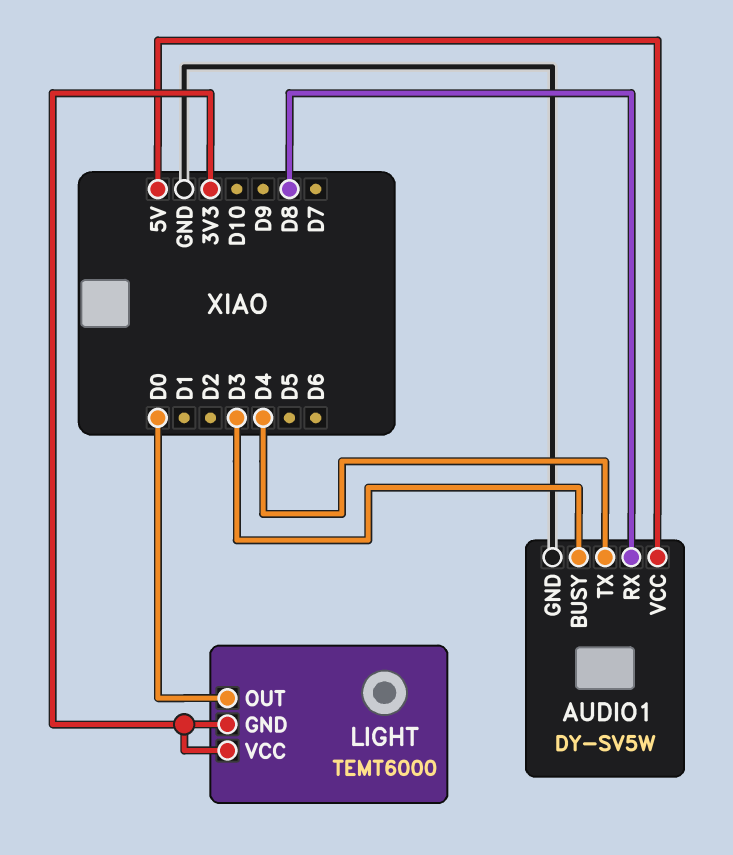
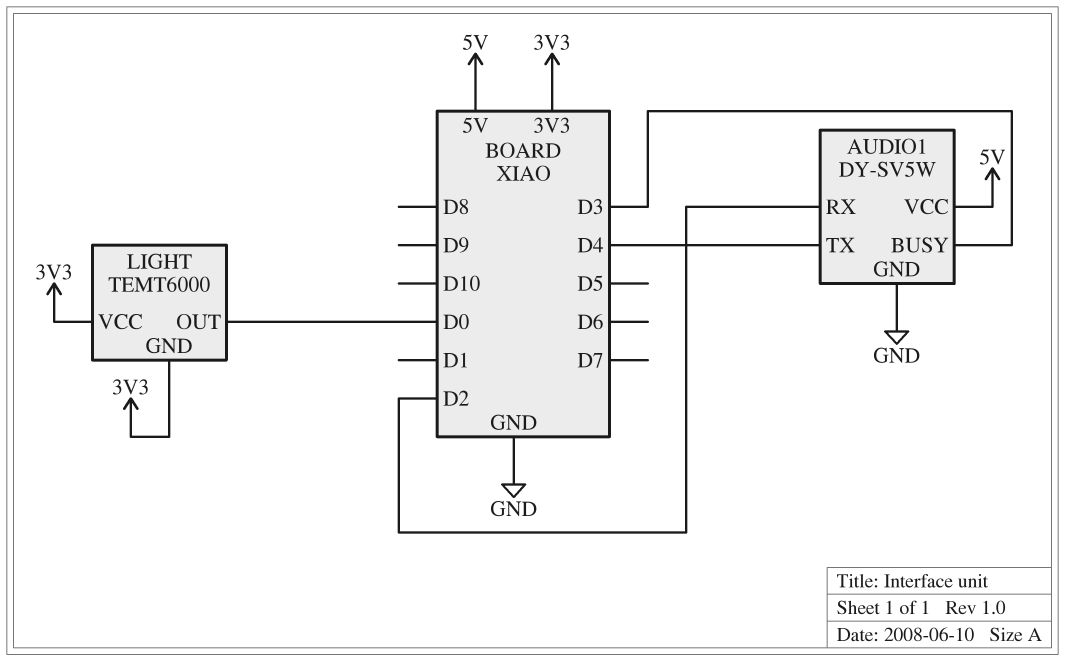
AUDIO1 pin RX: D8 -> D2

